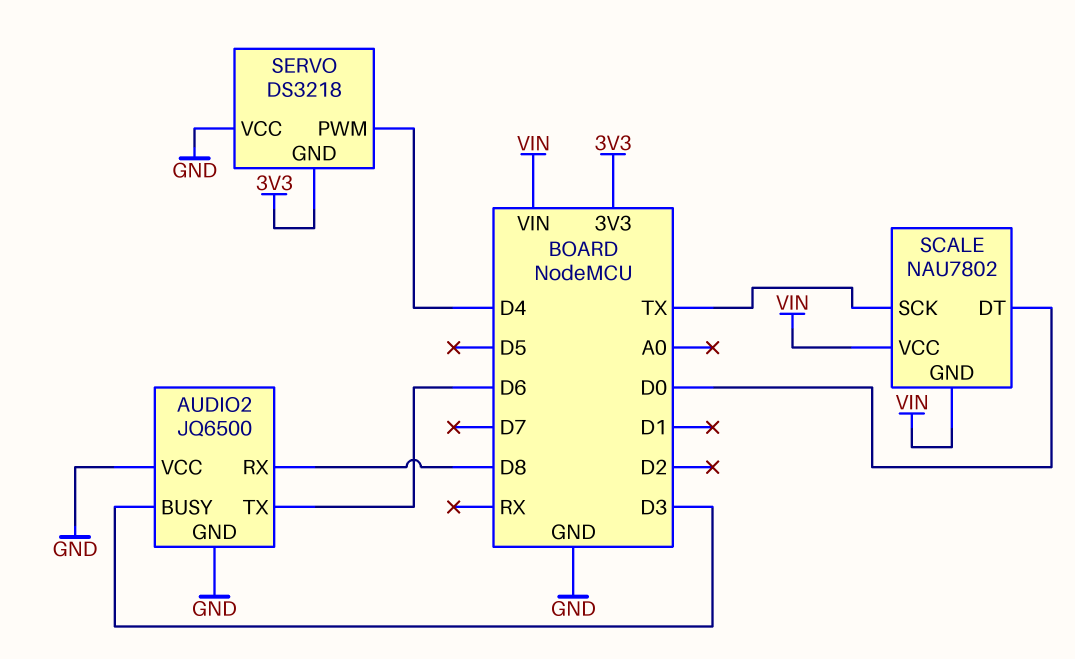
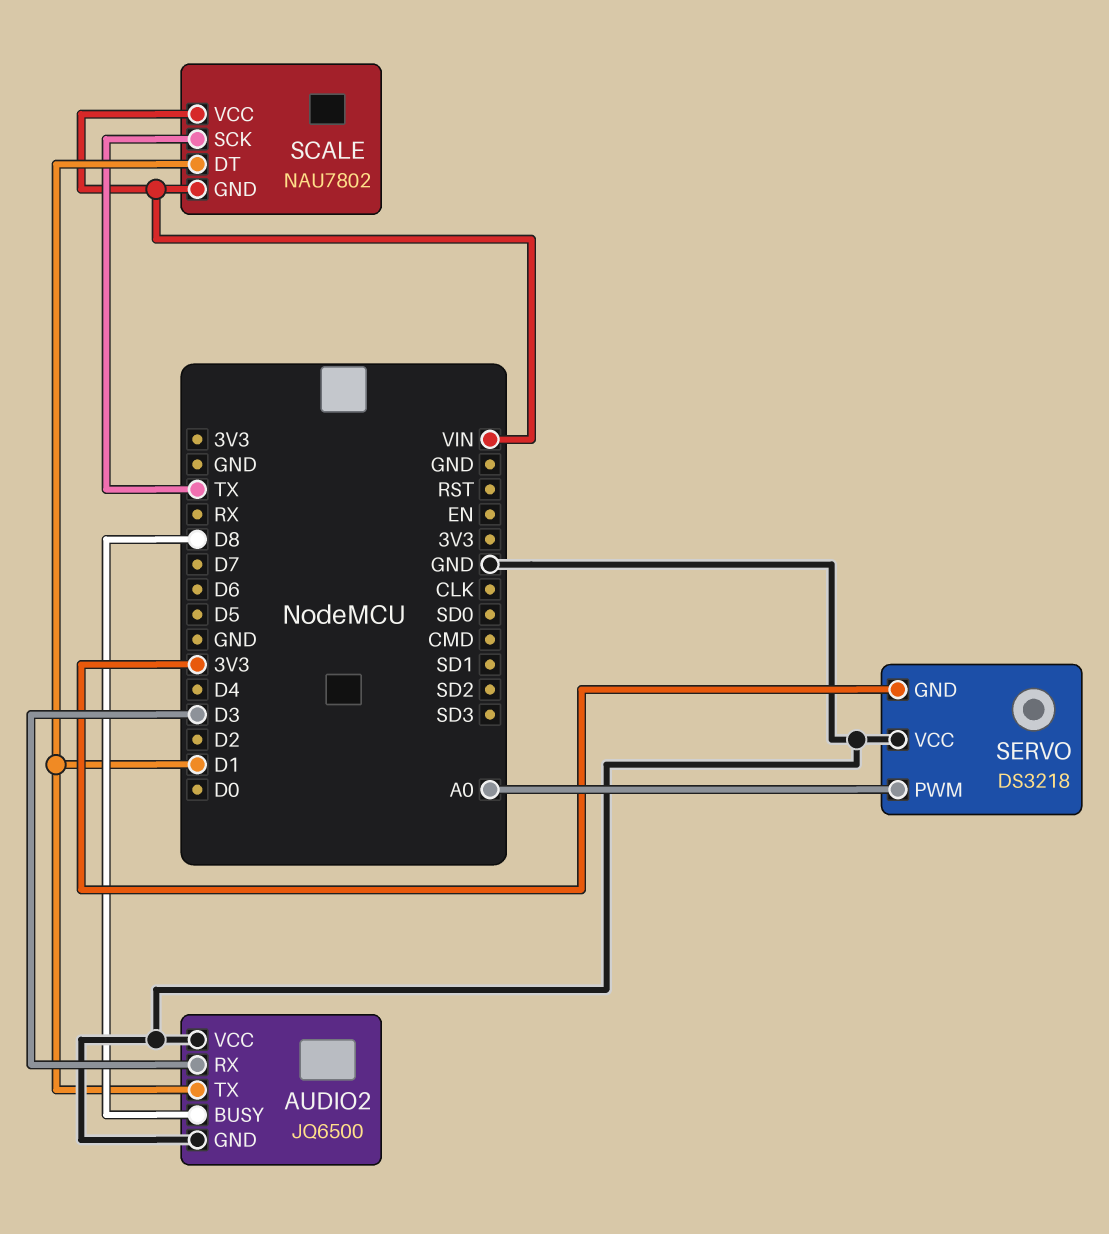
AUDIO2 pin BUSY: D3 -> D8
AUDIO2 pin RX: D8 -> D3
AUDIO2 pin TX: D6 -> D1
SCALE pin DT: D0 -> D1
SERVO pin PWM: D4 -> A0

